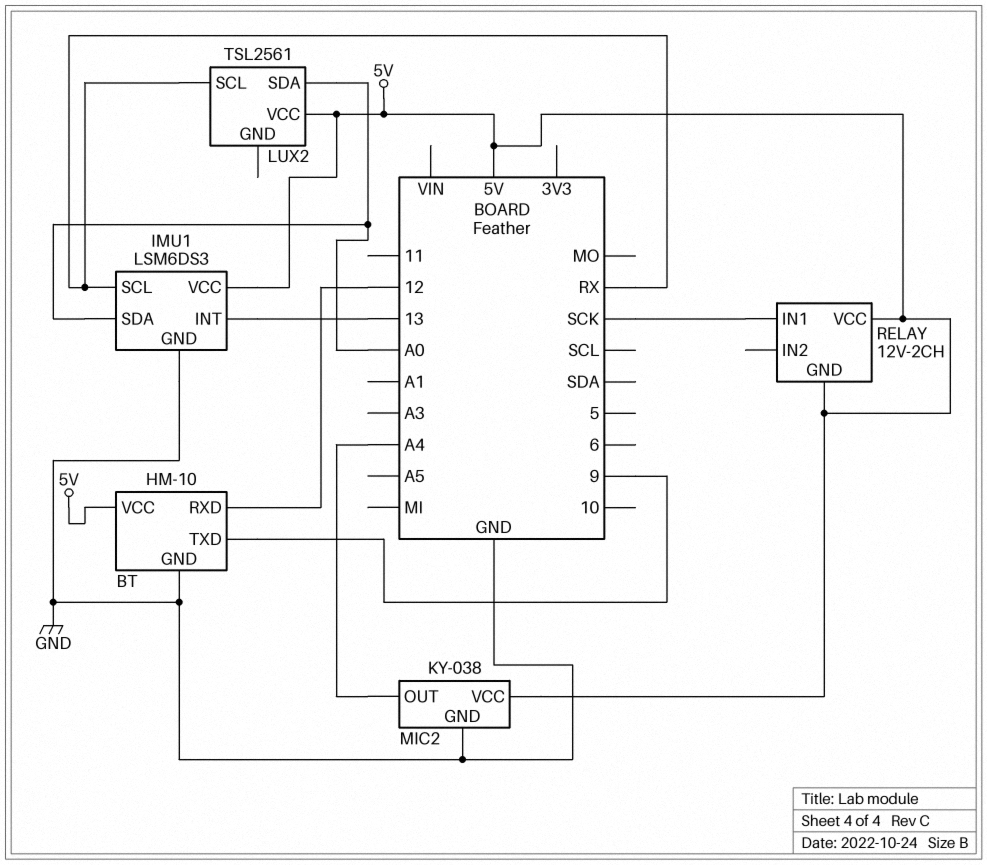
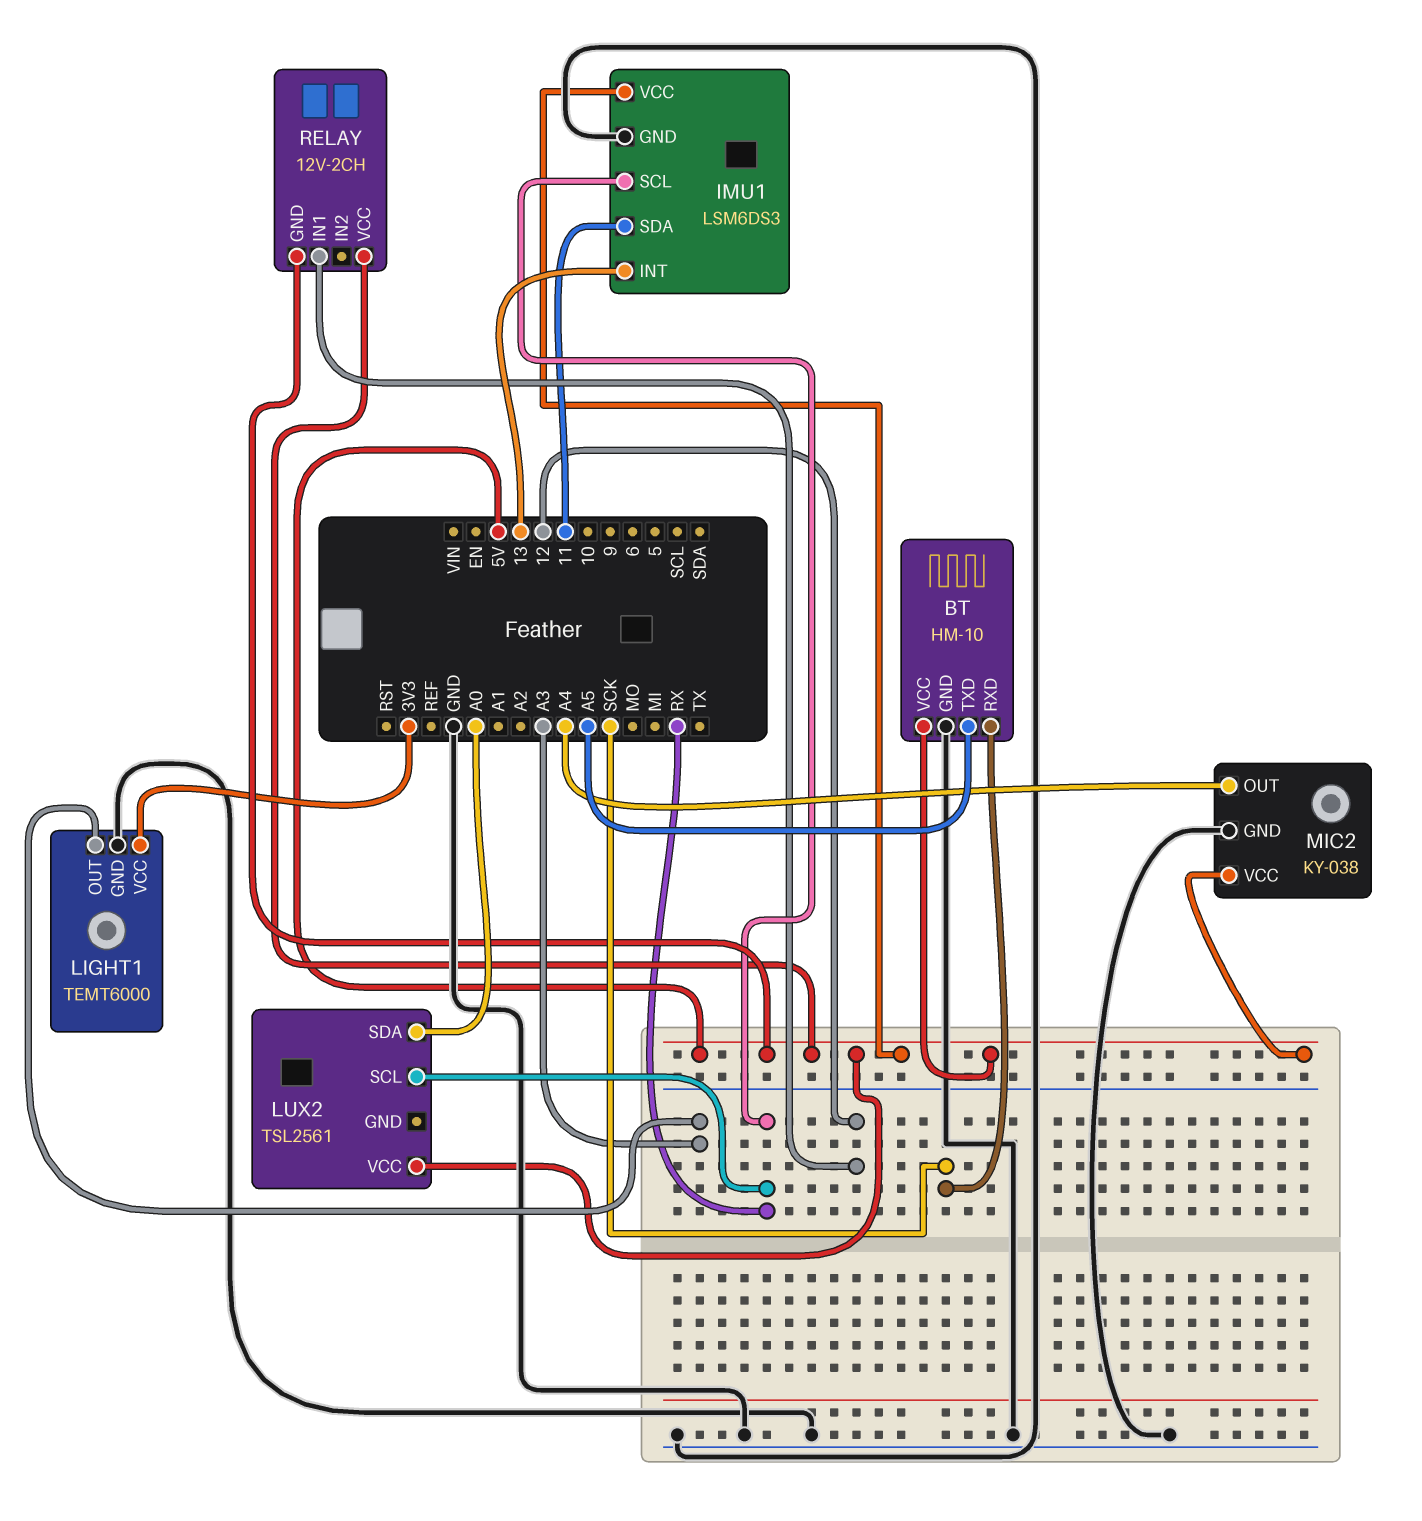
BT pin RXD: 12 -> SCK
BT pin TXD: 9 -> A5
IMU1 pin SDA: A0 -> 11
LIGHT1: none -> TEMT6000
LIGHT1 pin GND: none -> GND
LIGHT1 pin OUT: none -> A3
LIGHT1 pin VCC: none -> 3V3
RELAY pin IN1: SCK -> 12

